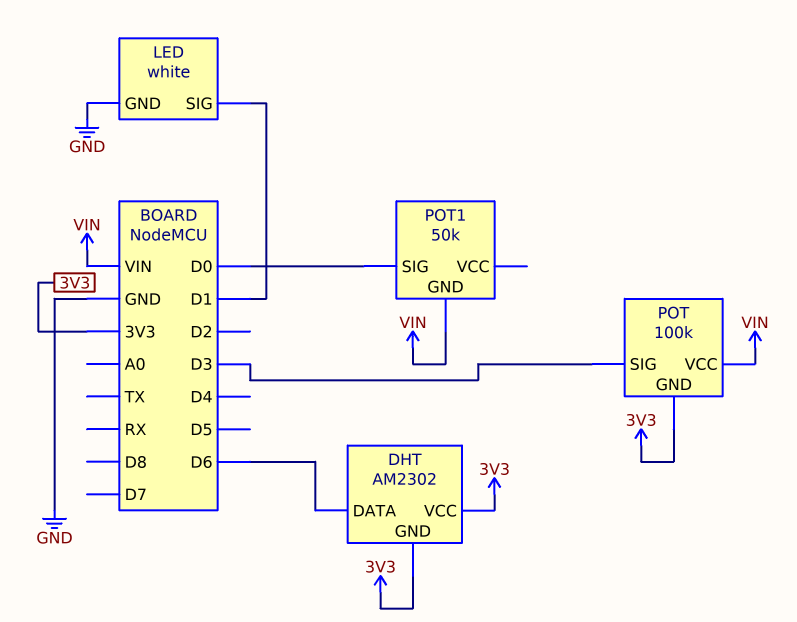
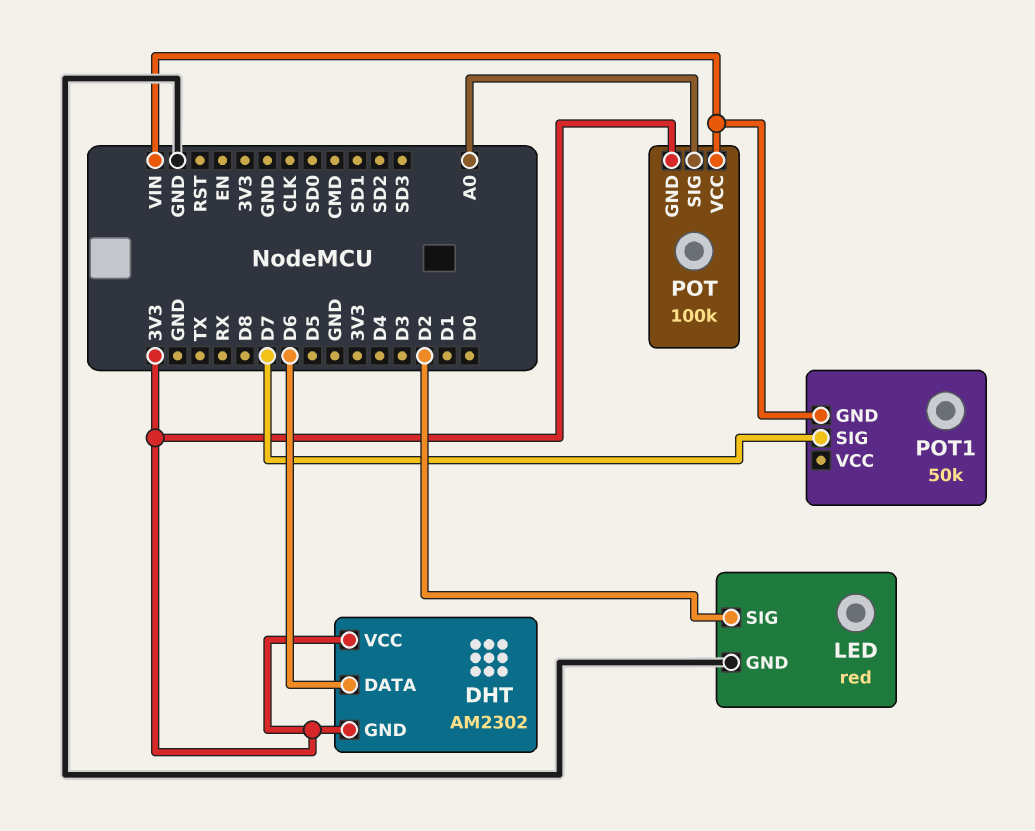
LED: white -> red
LED pin SIG: D1 -> D2
POT pin SIG: D3 -> A0
POT1 pin SIG: D0 -> D7

